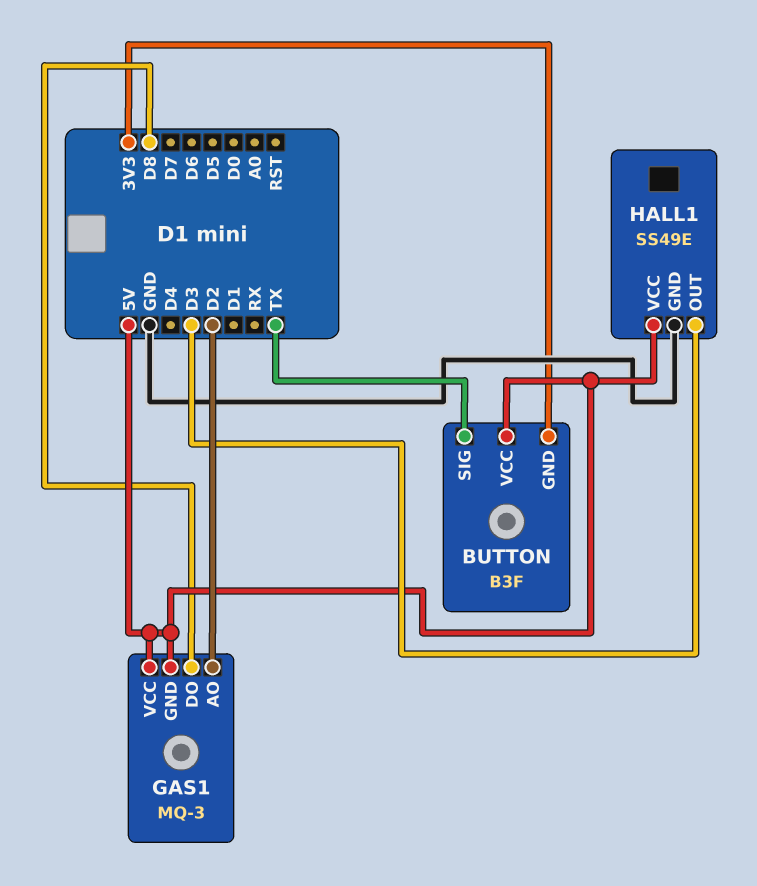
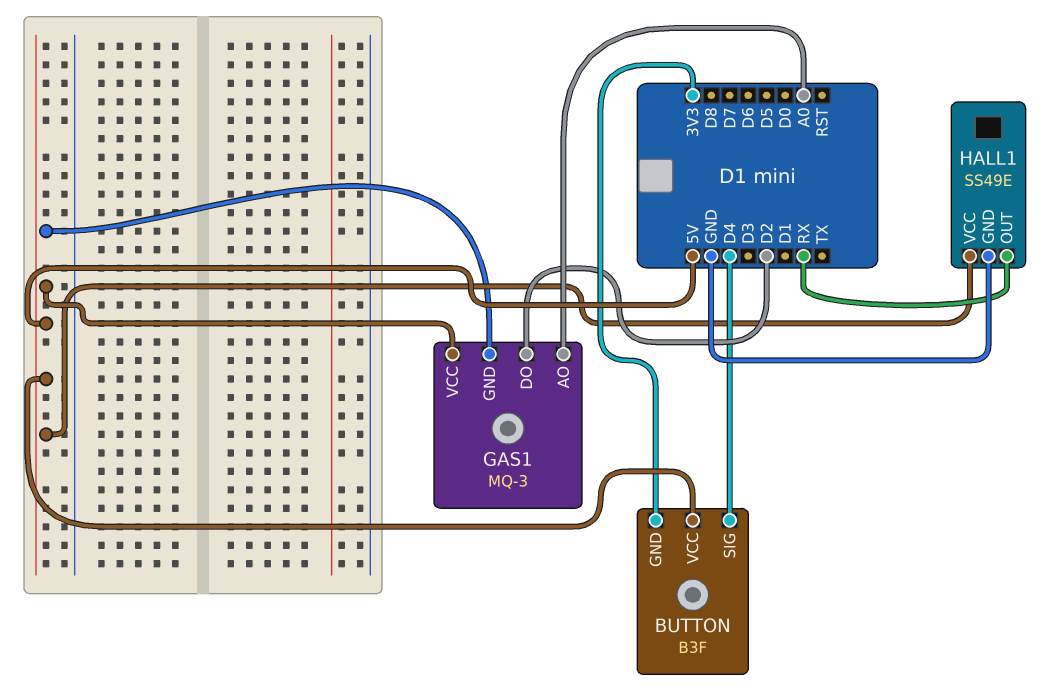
BUTTON pin SIG: TX -> D4
GAS1 pin AO: D2 -> A0
GAS1 pin DO: D8 -> D2
HALL1 pin OUT: D3 -> RX

